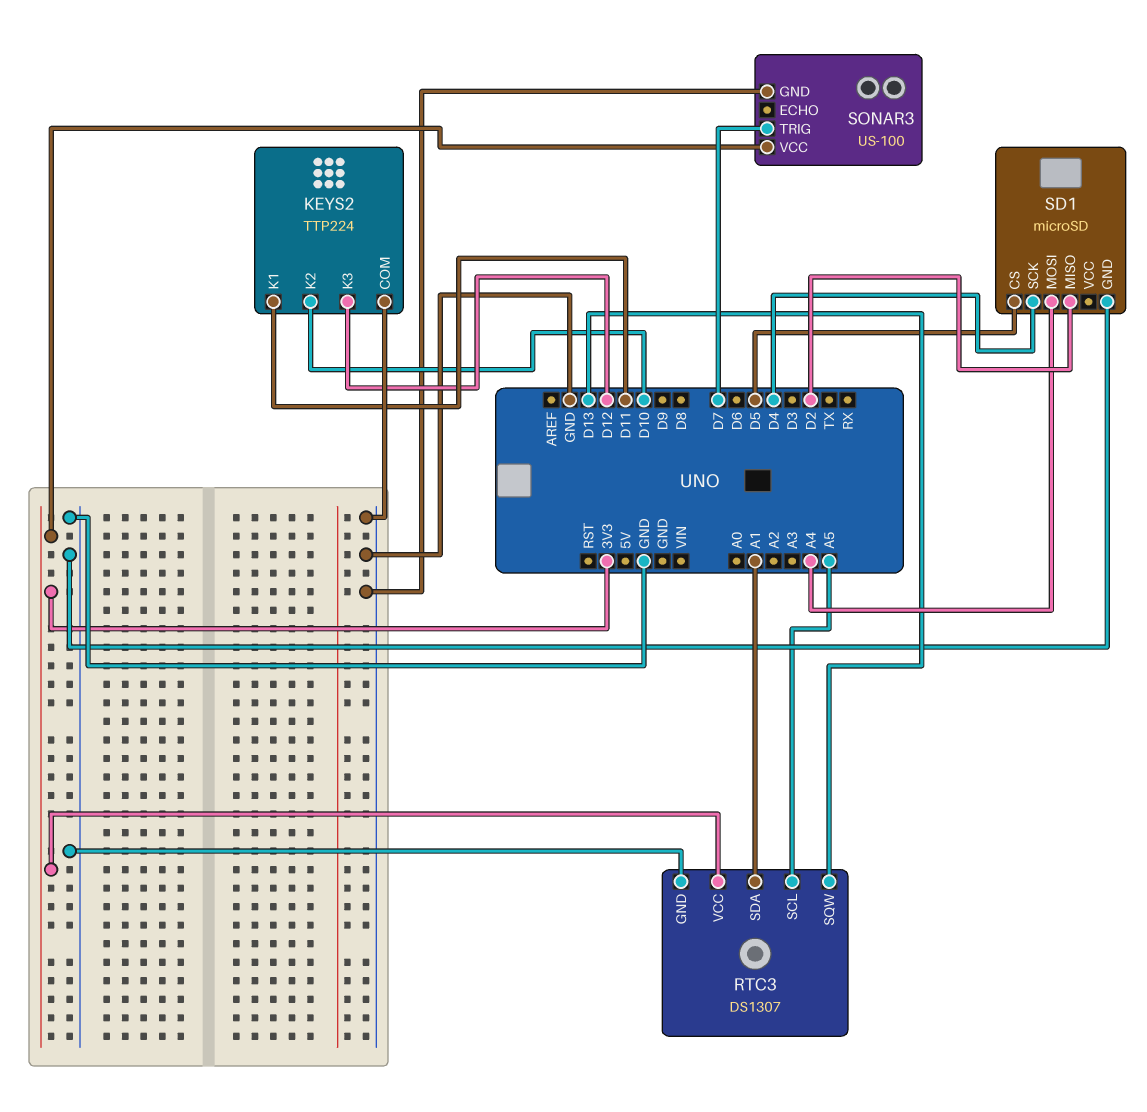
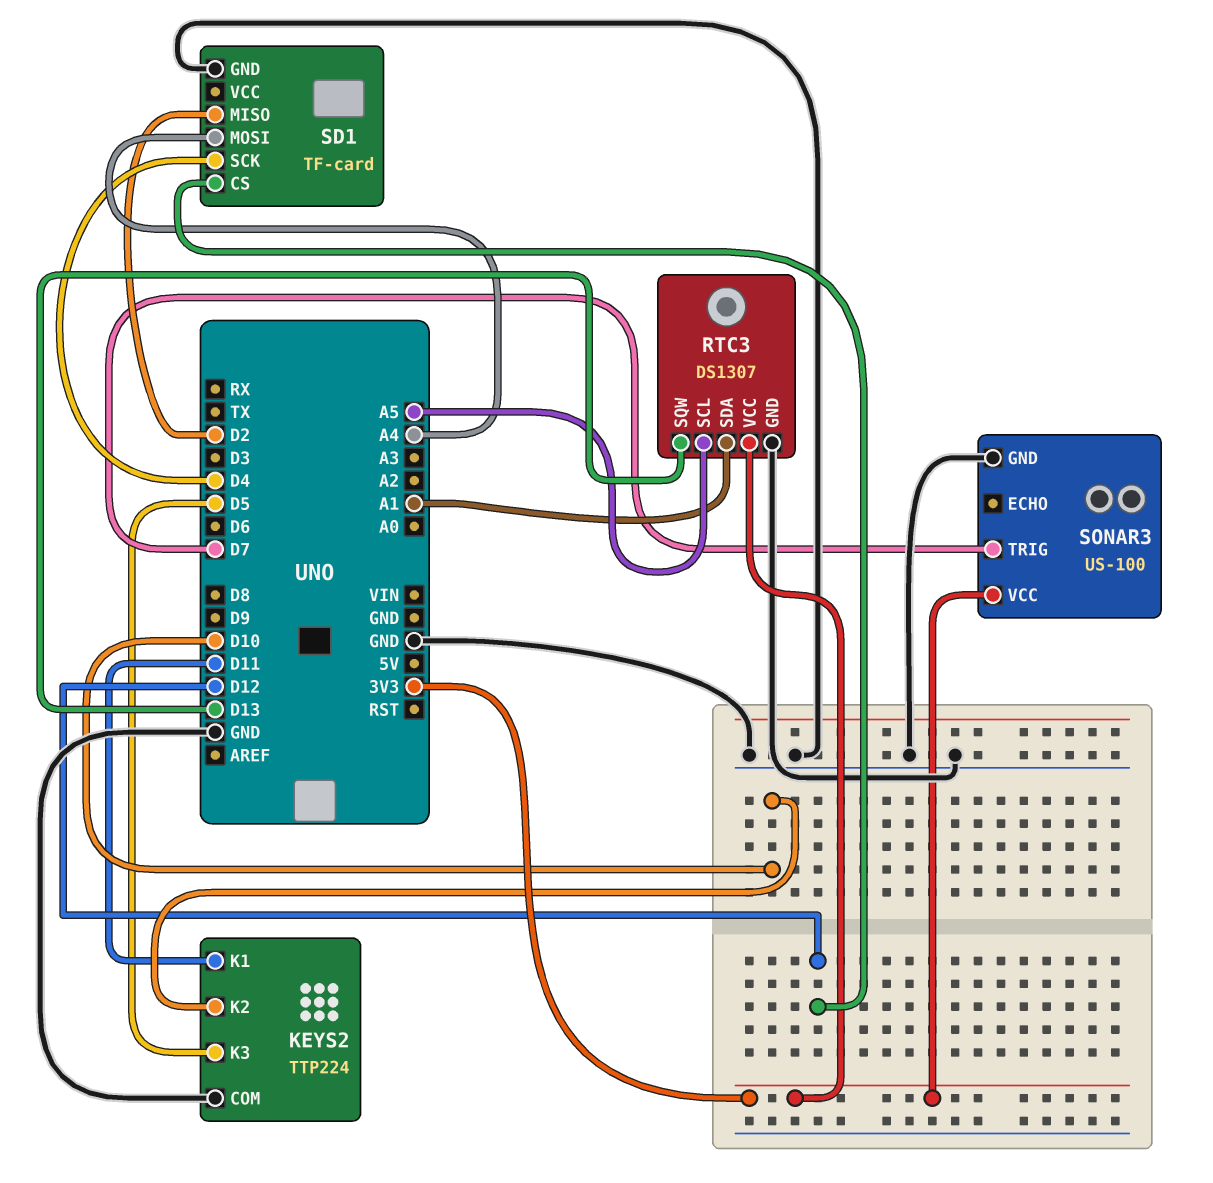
KEYS2 pin K3: D12 -> D5
SD1: microSD -> TF-card
SD1 pin CS: D5 -> D12

